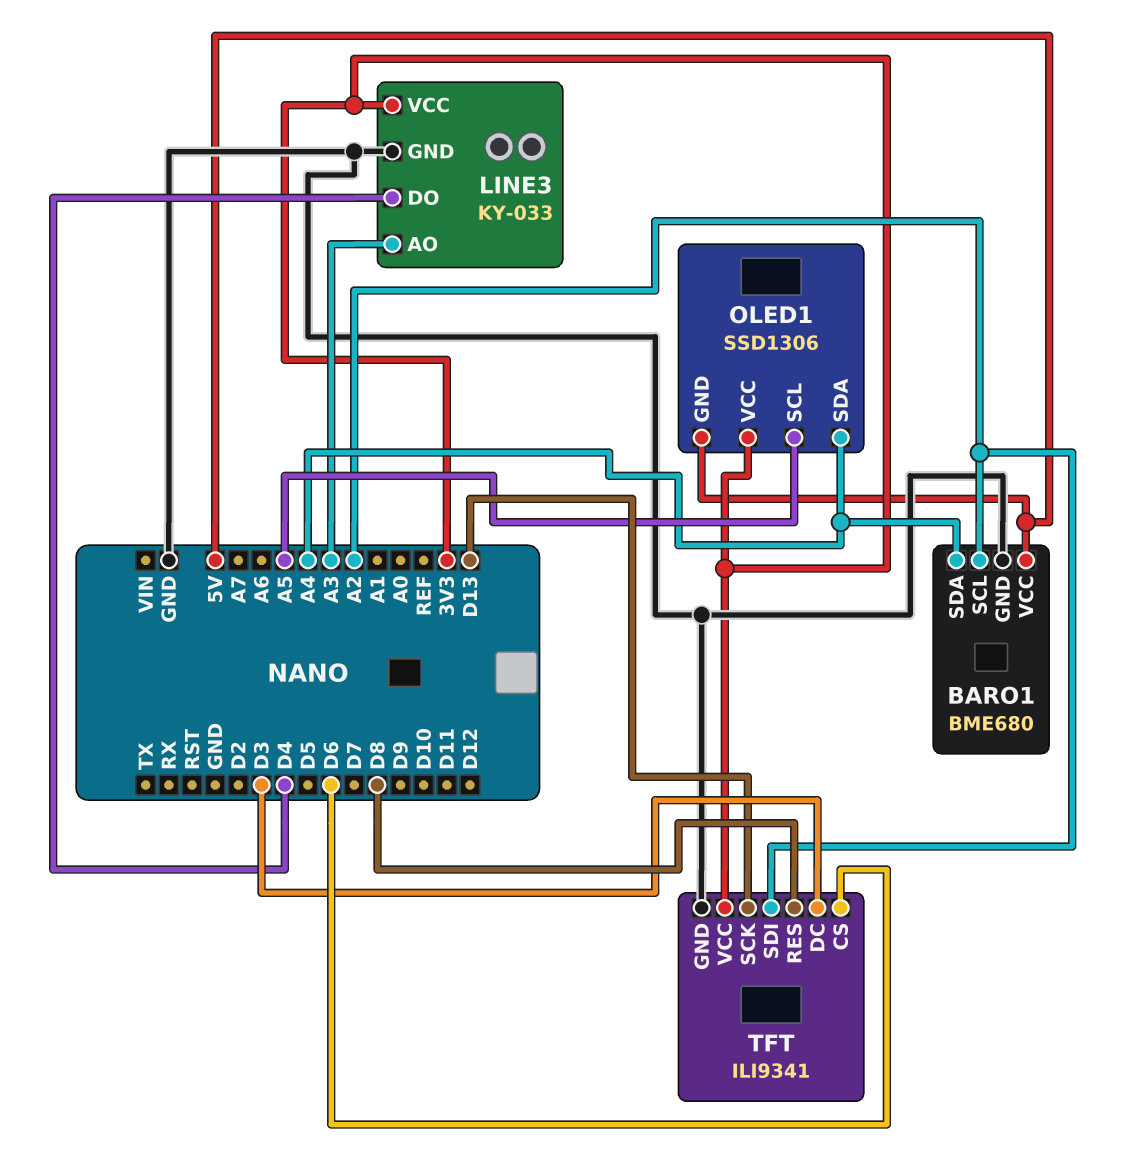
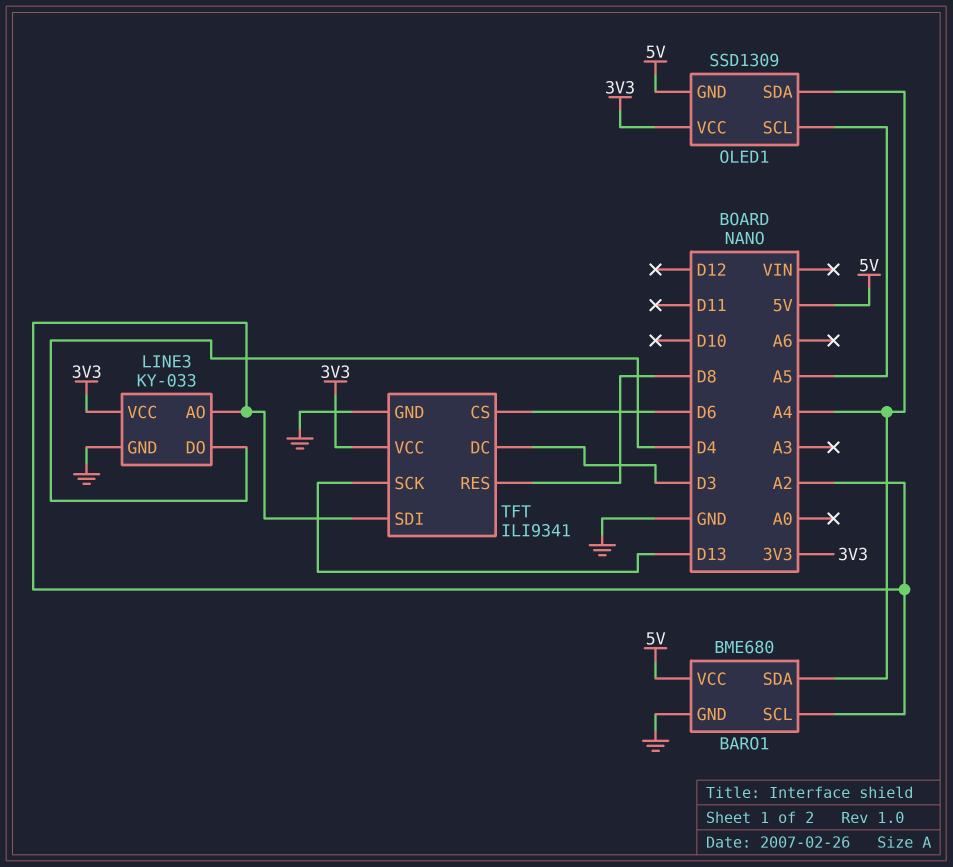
LINE3 pin AO: A3 -> A2
OLED1: SSD1306 -> SSD1309

